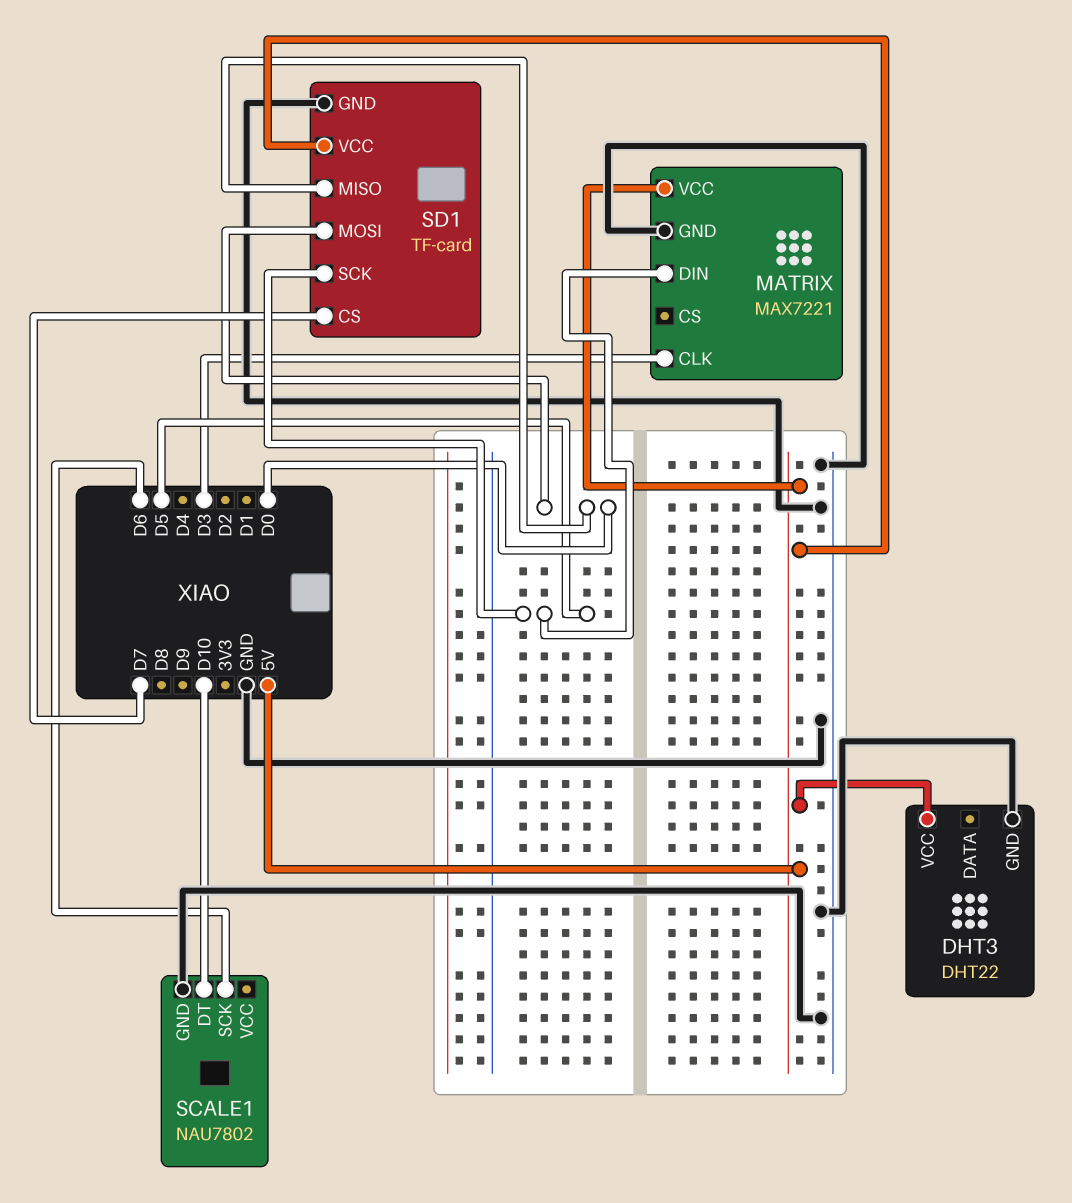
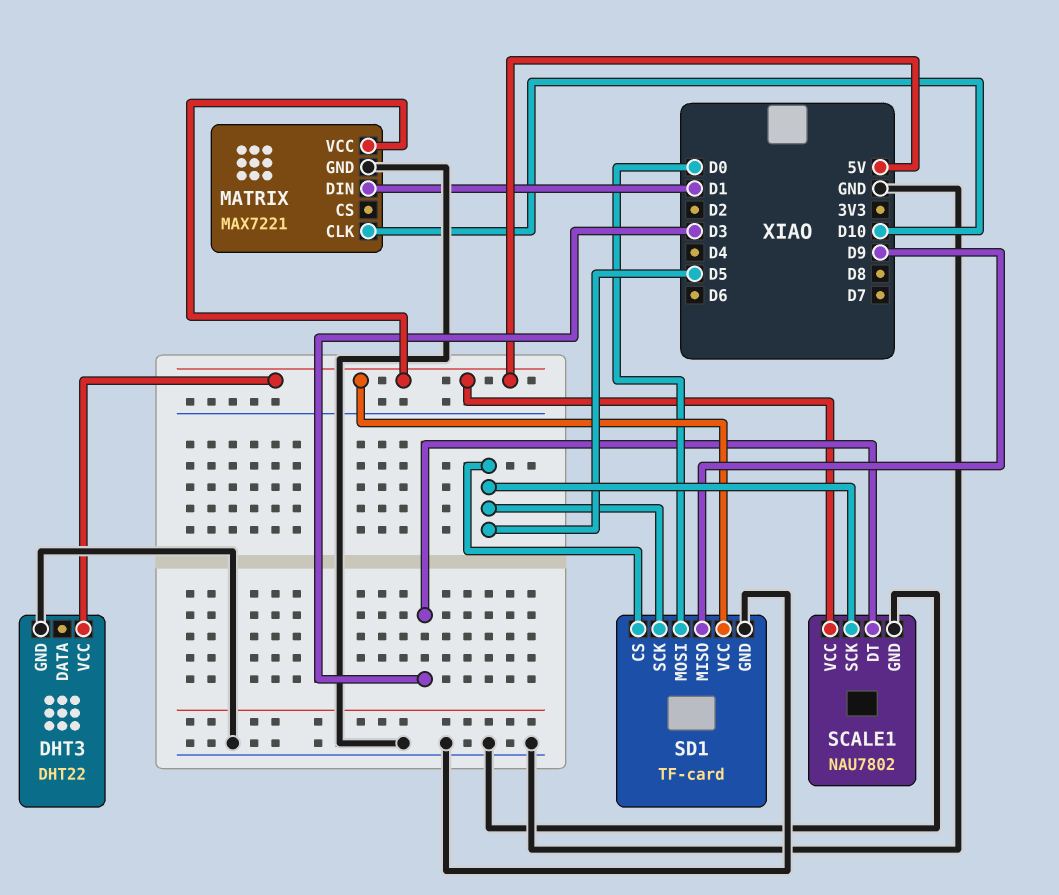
MATRIX pin CLK: D3 -> D10
MATRIX pin DIN: D5 -> D1
SCALE1 pin DT: D10 -> D3
SCALE1 pin SCK: D6 -> D5
SCALE1 pin VCC: none -> 5V
SD1 pin CS: D7 -> D5
SD1 pin MISO: D0 -> D9

